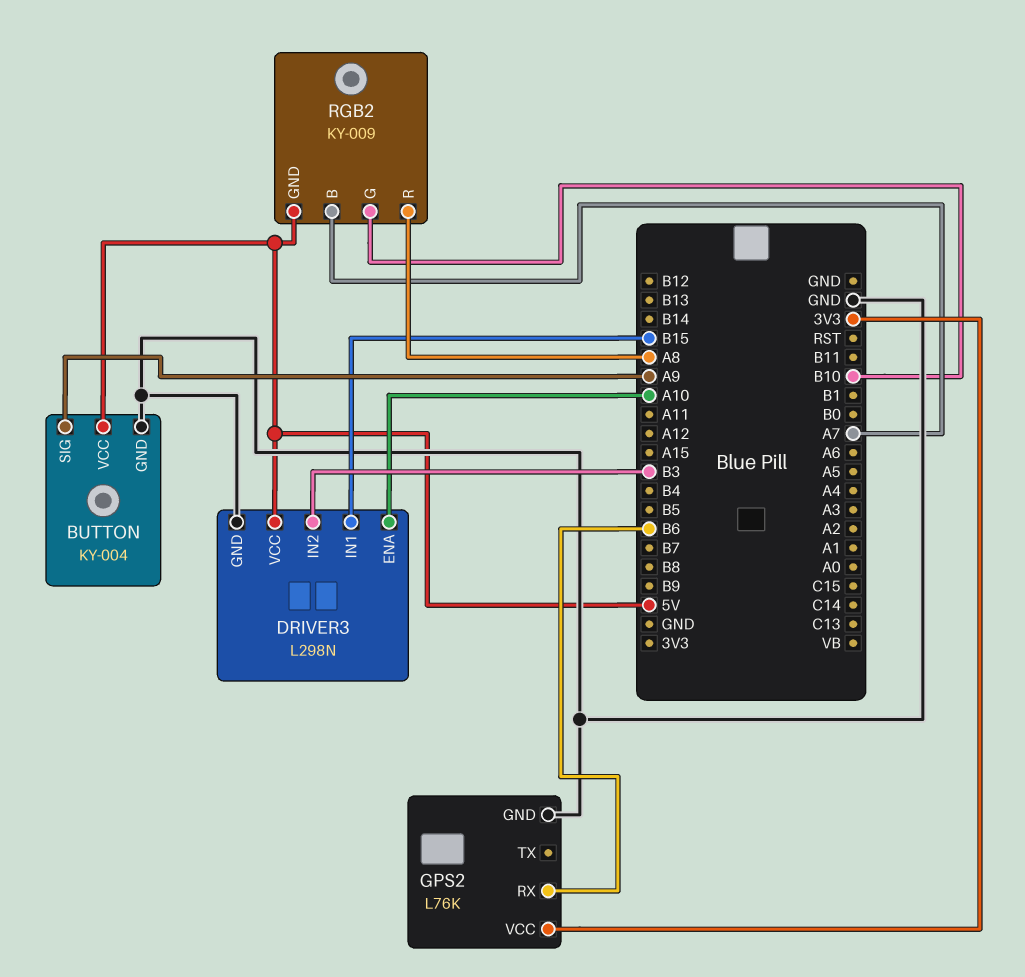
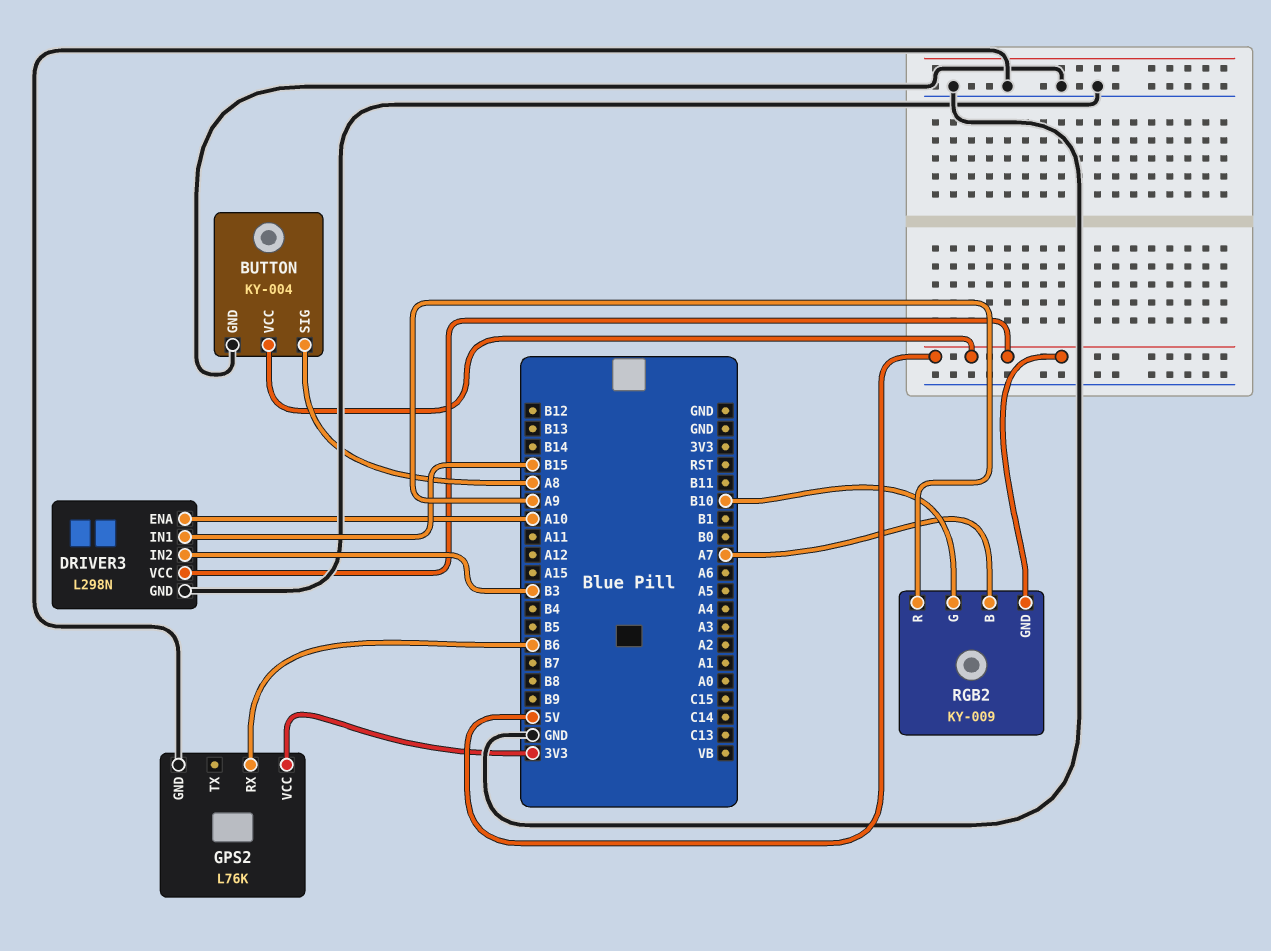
BUTTON pin SIG: A9 -> A8
RGB2 pin R: A8 -> A9

